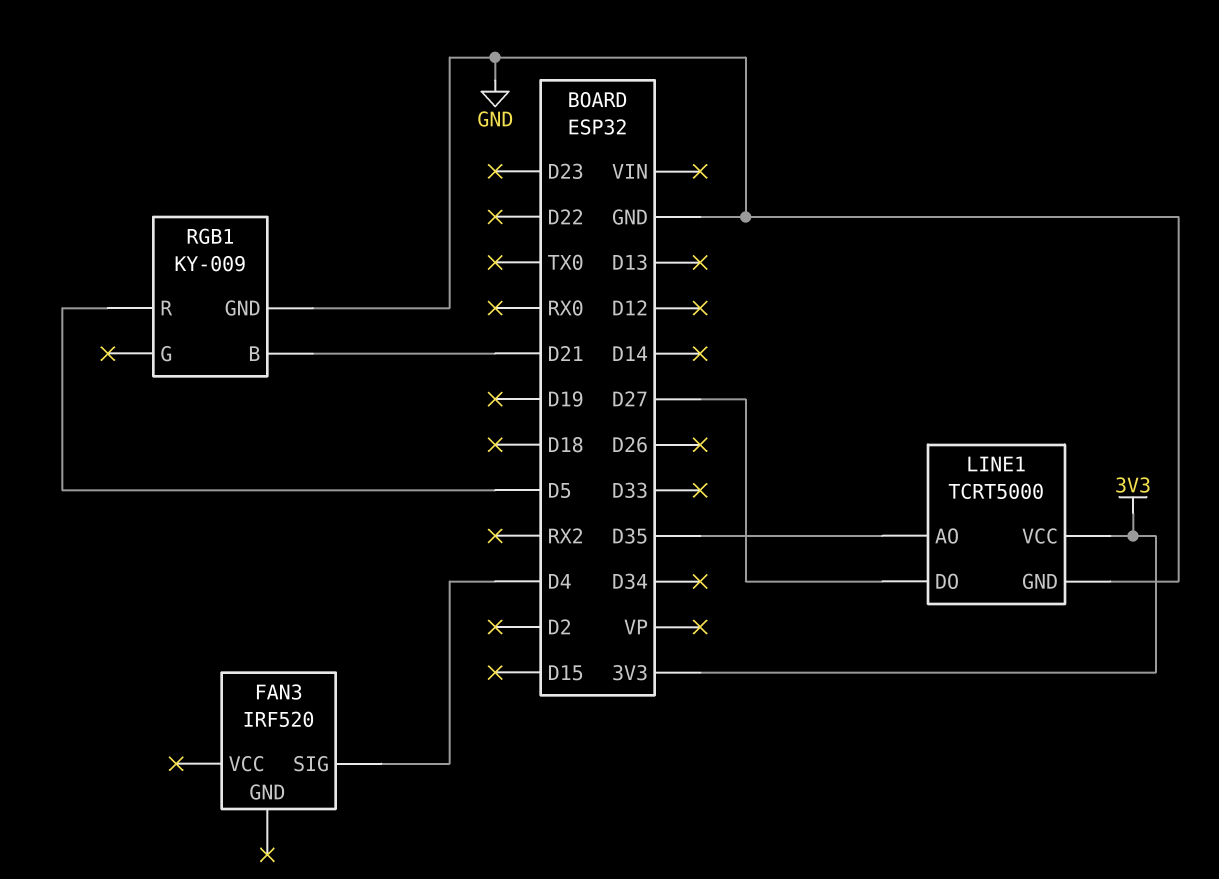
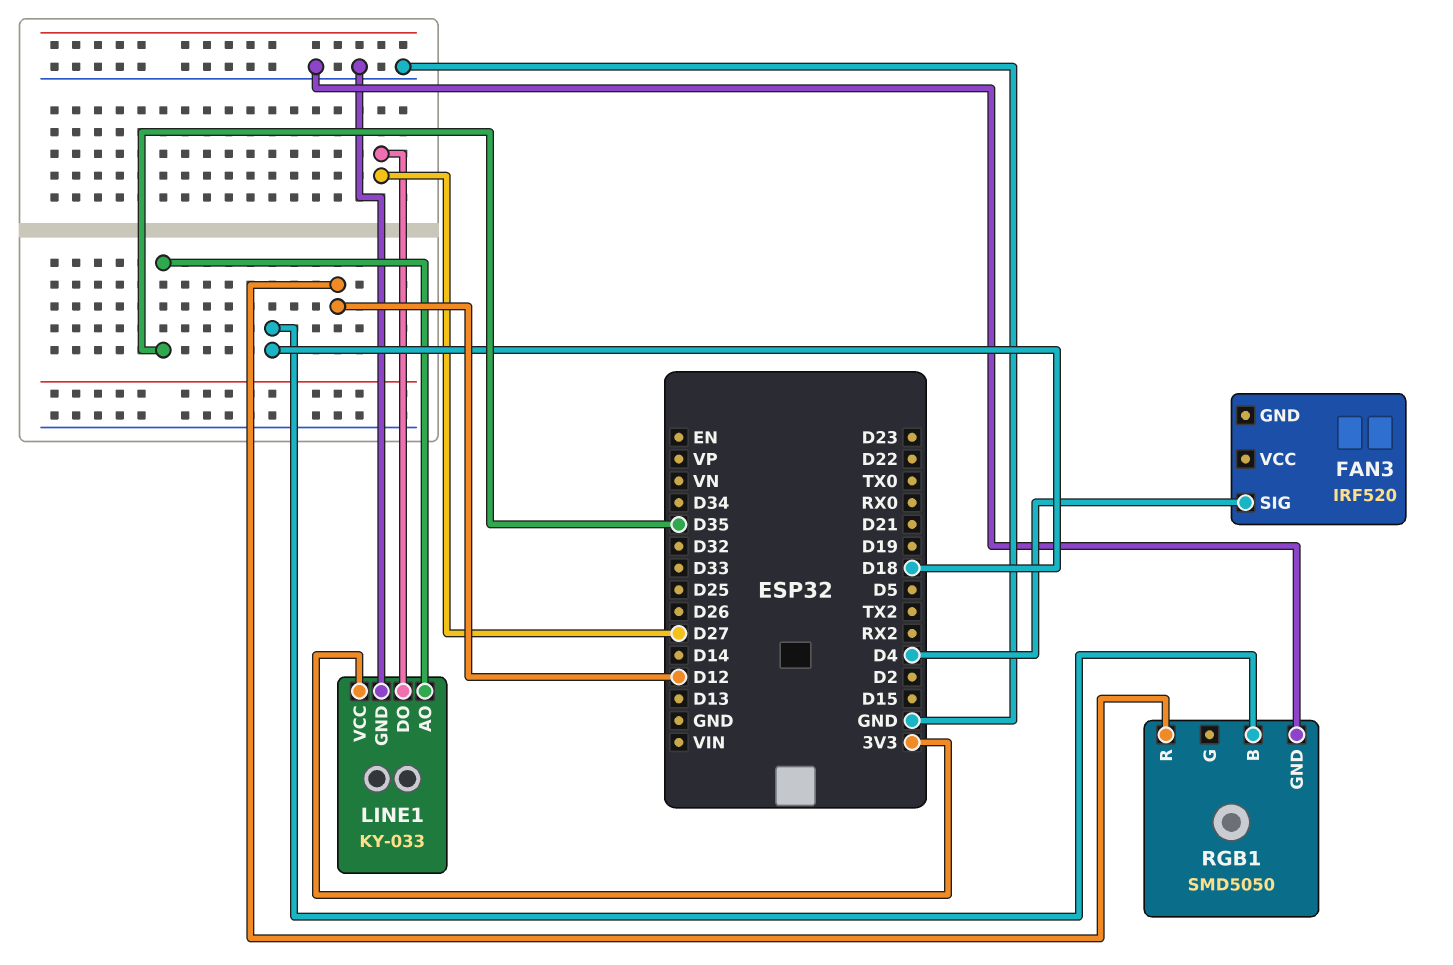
LINE1: TCRT5000 -> KY-033
RGB1: KY-009 -> SMD5050
RGB1 pin B: D21 -> D18
RGB1 pin R: D5 -> D12

